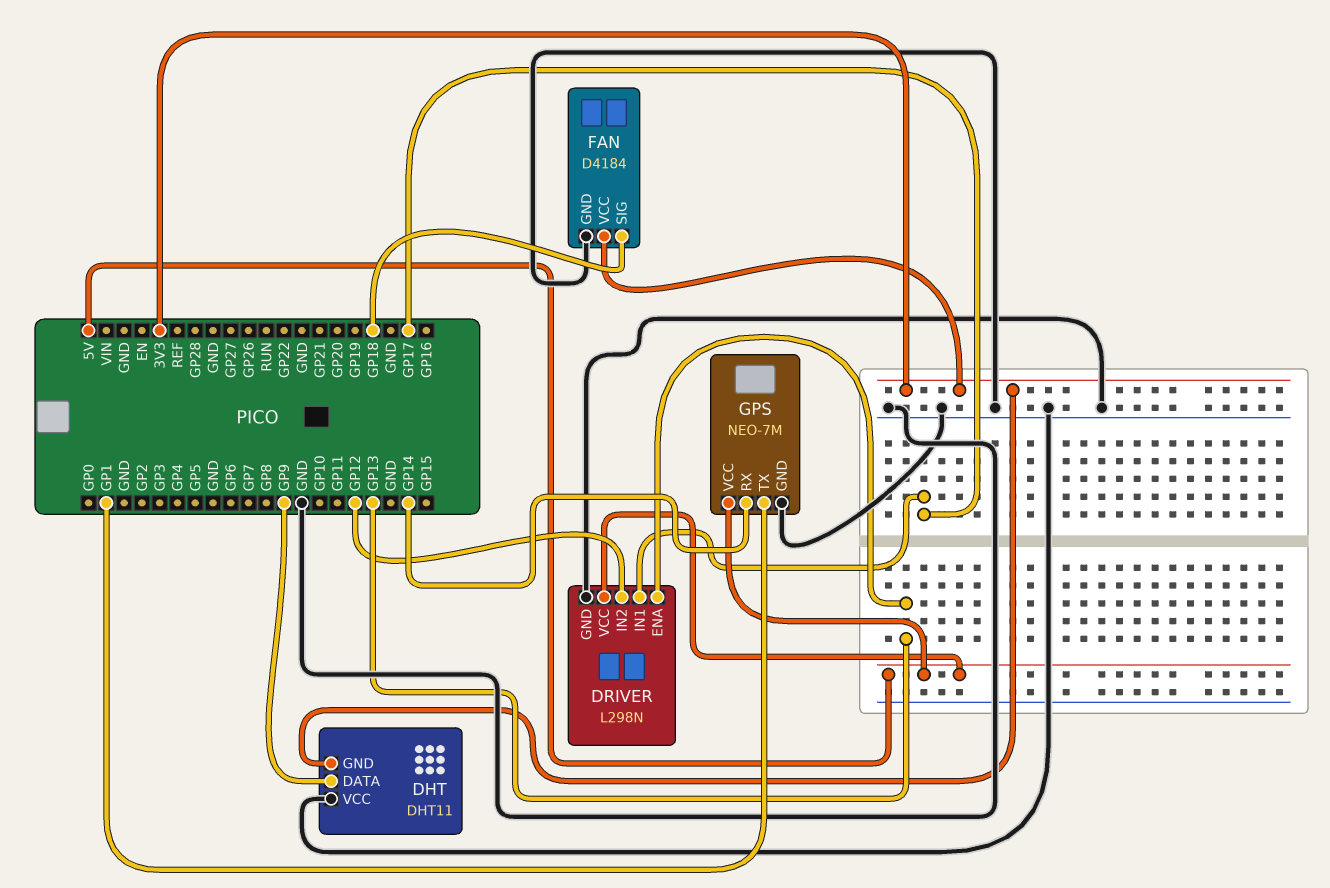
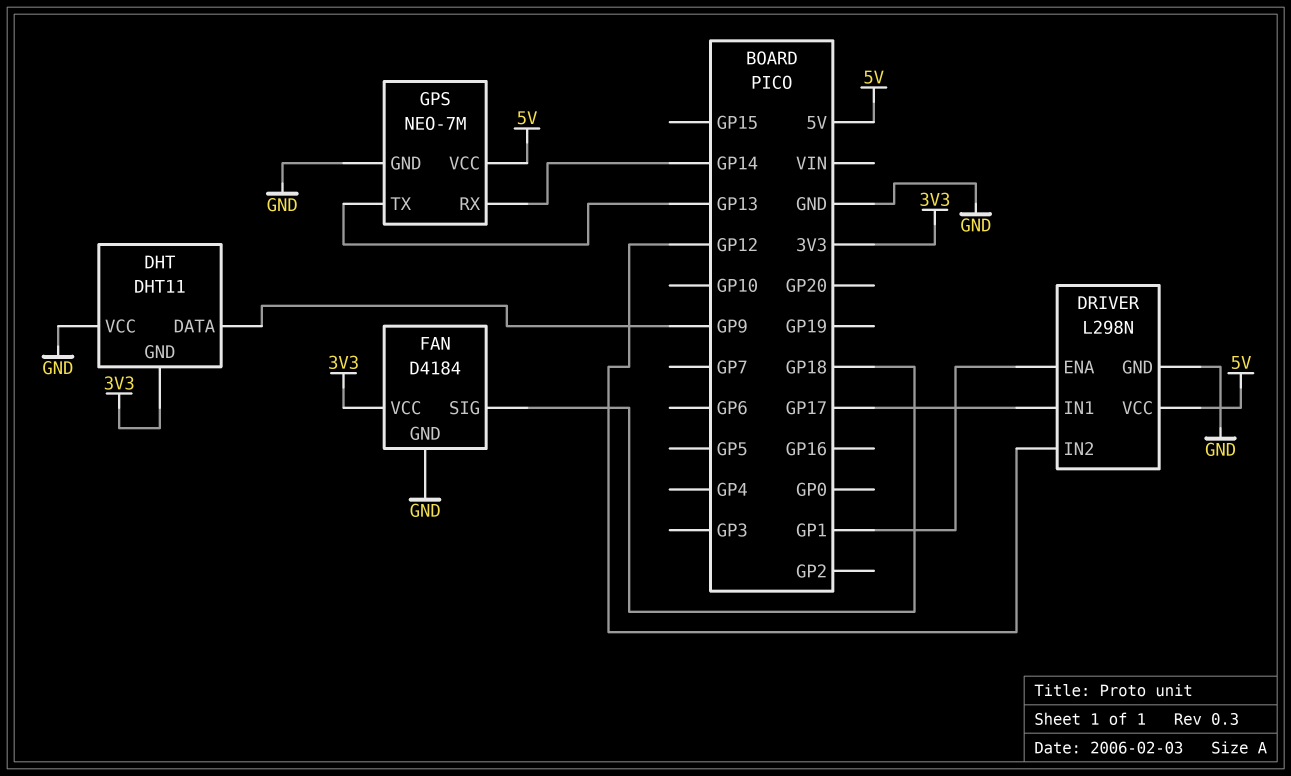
DRIVER pin ENA: GP13 -> GP1
GPS pin TX: GP1 -> GP13

